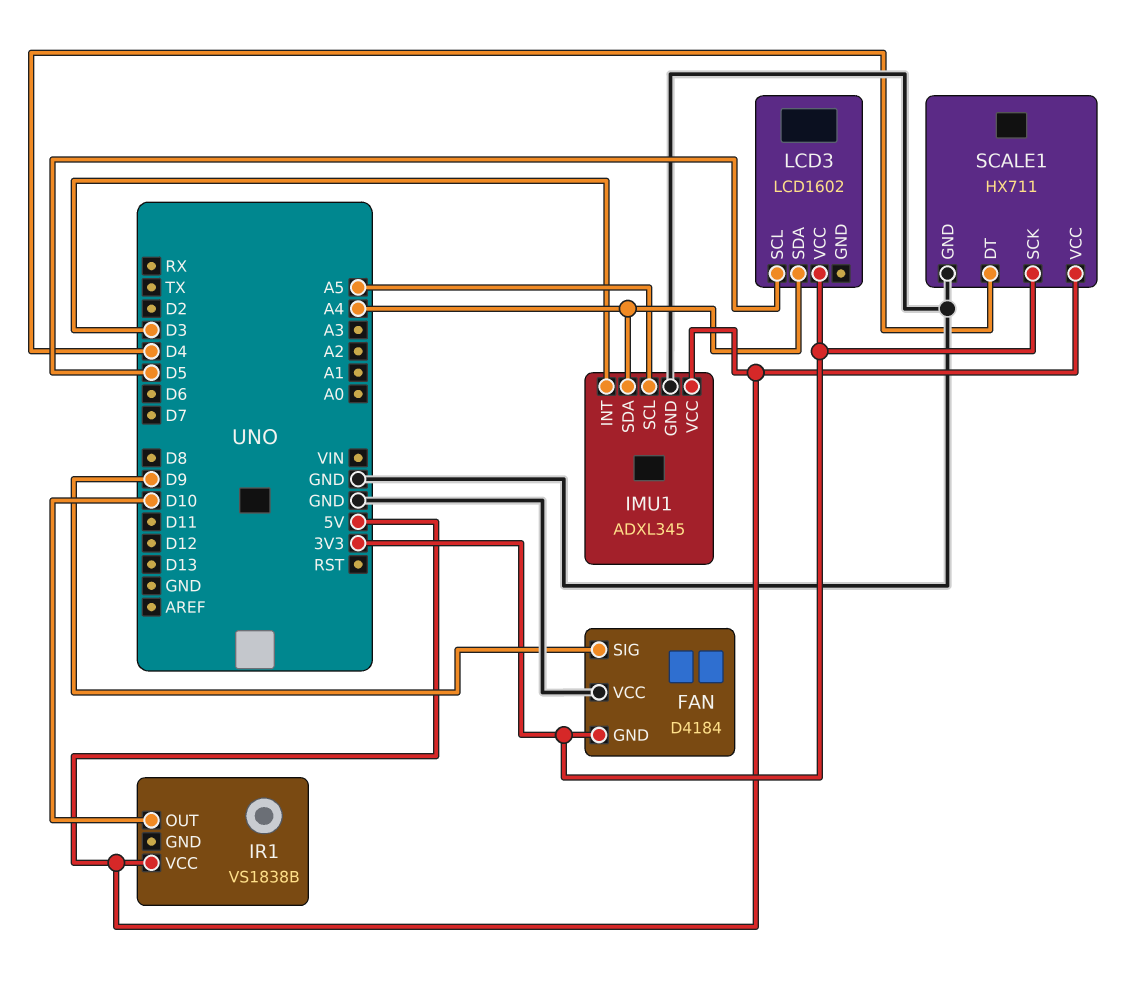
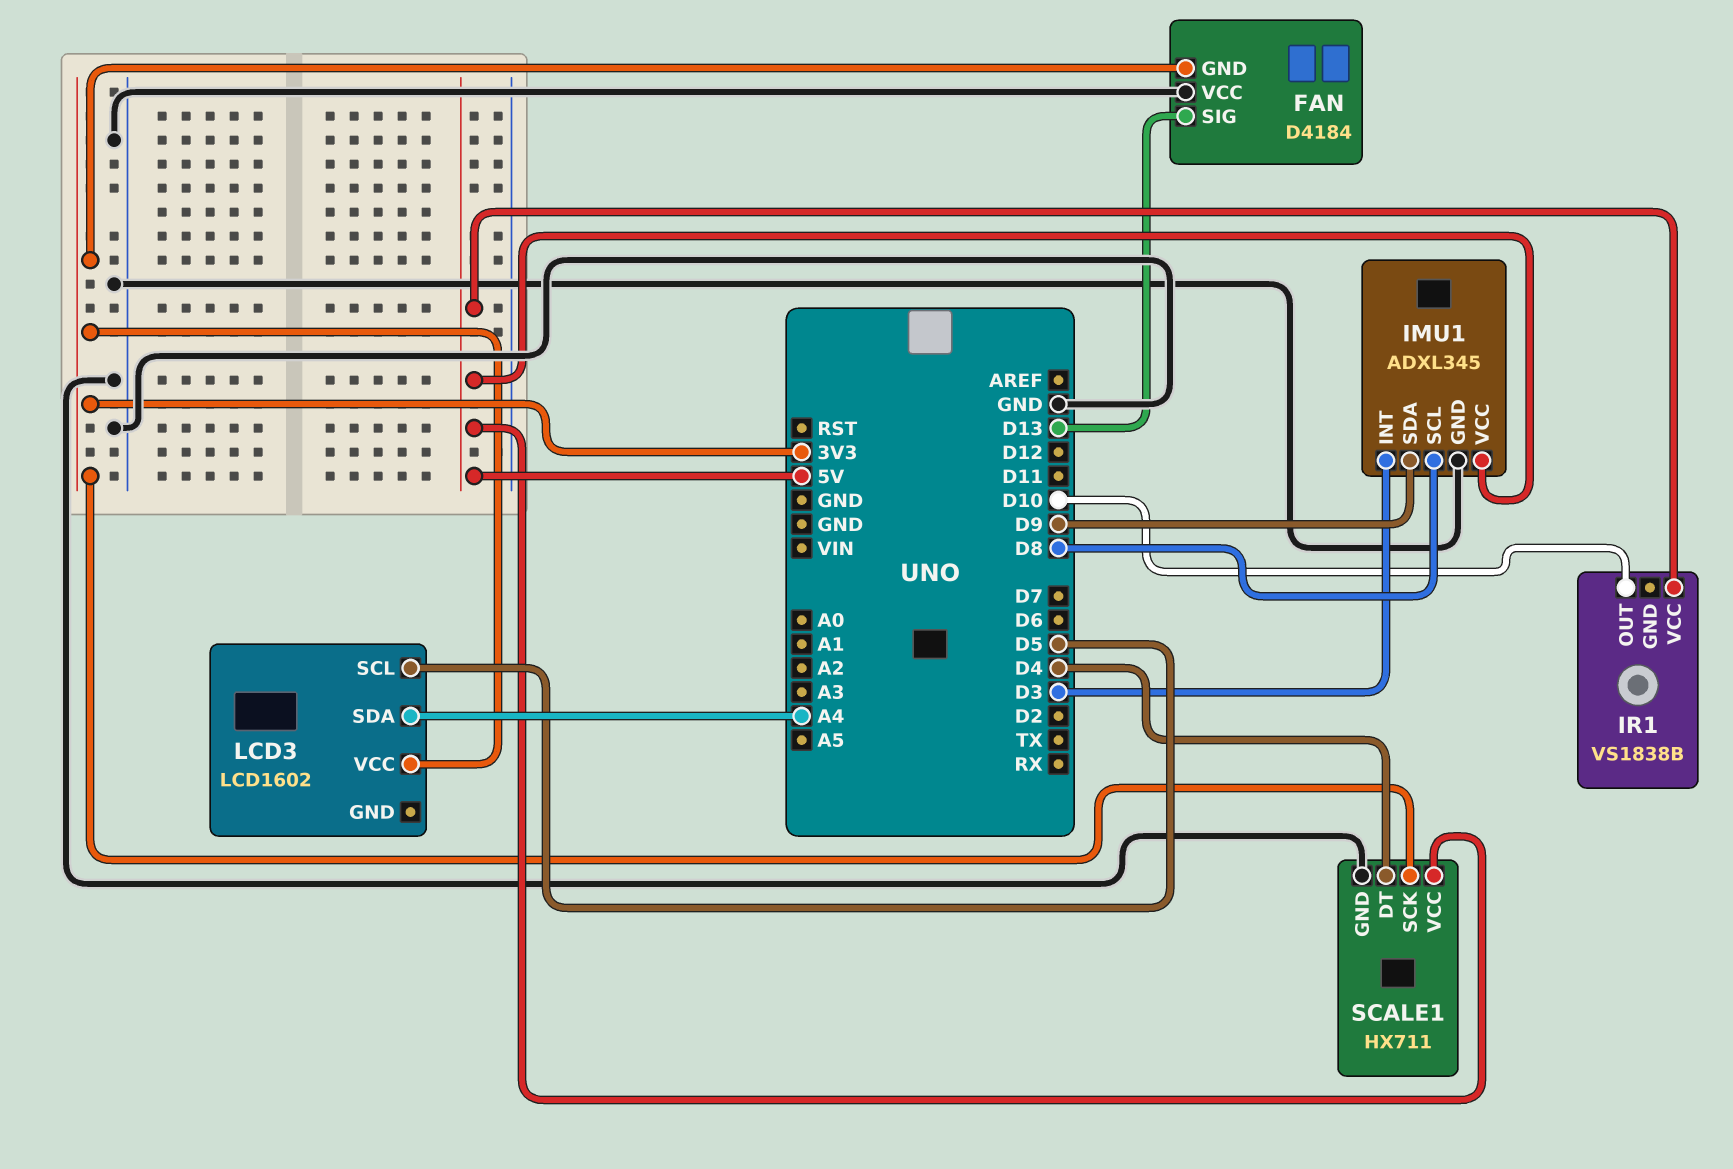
FAN pin SIG: D9 -> D13
IMU1 pin SCL: A5 -> D8
IMU1 pin SDA: A4 -> D9

